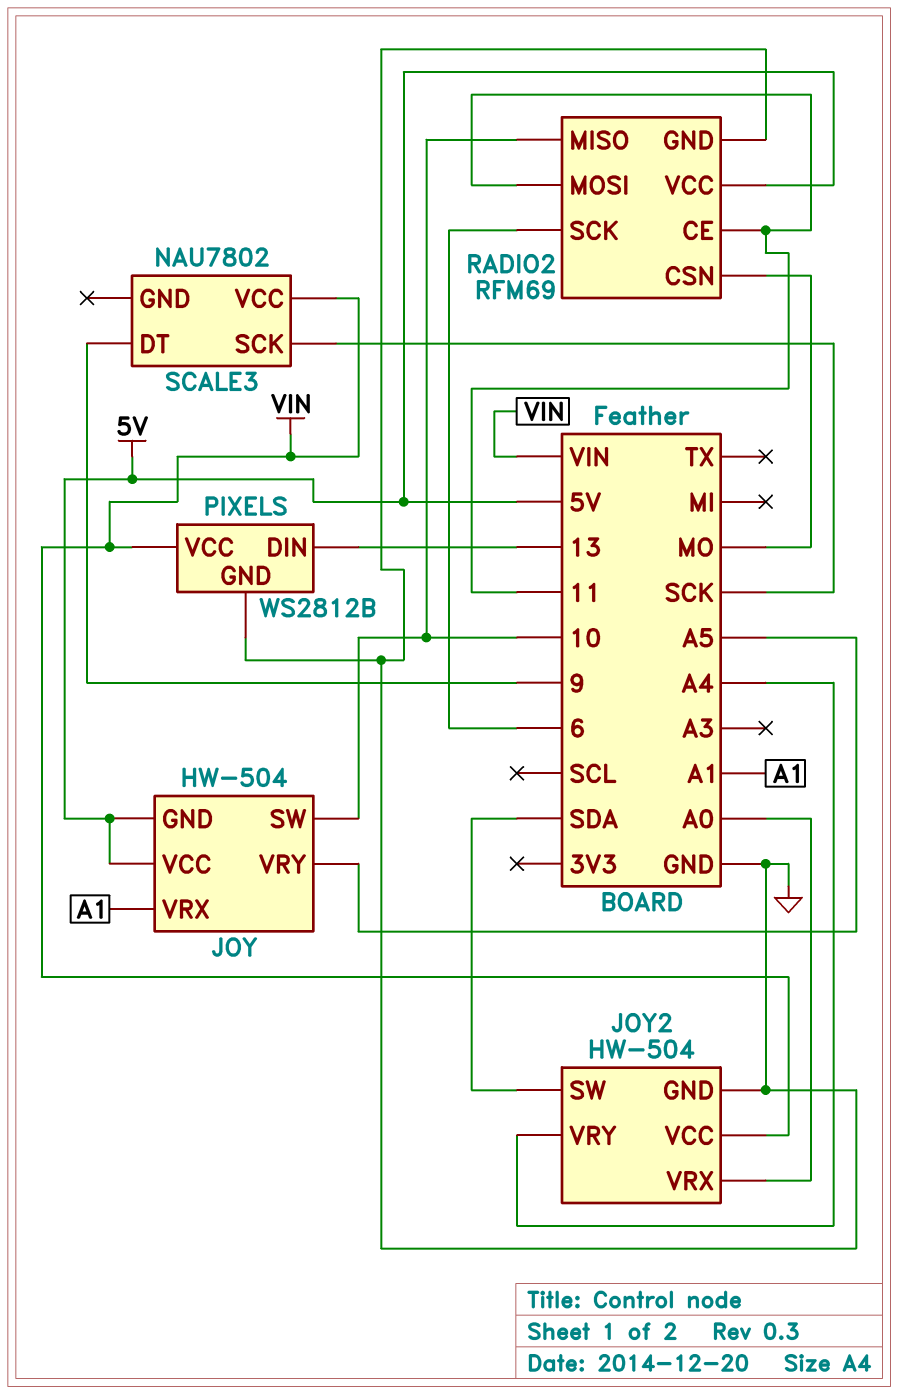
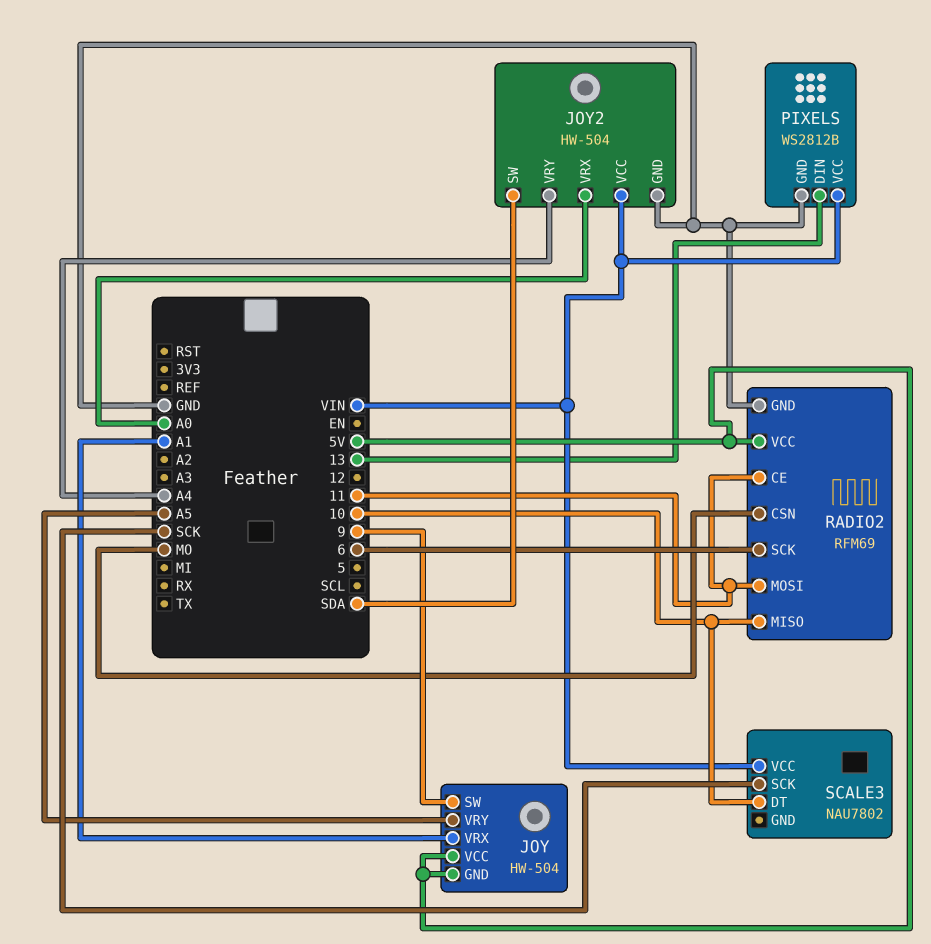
JOY pin SW: 10 -> 9
SCALE3 pin DT: 9 -> 10

